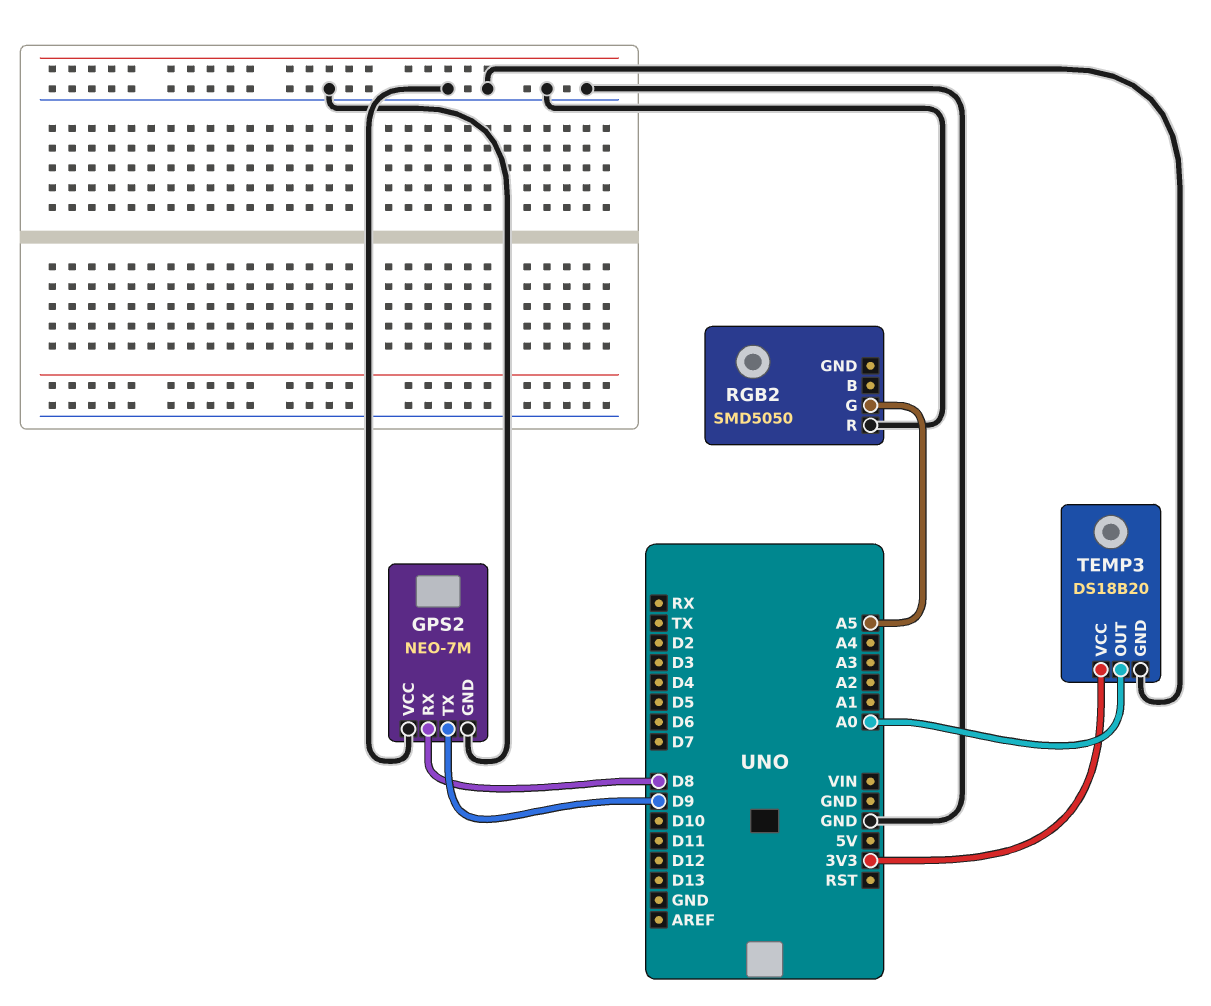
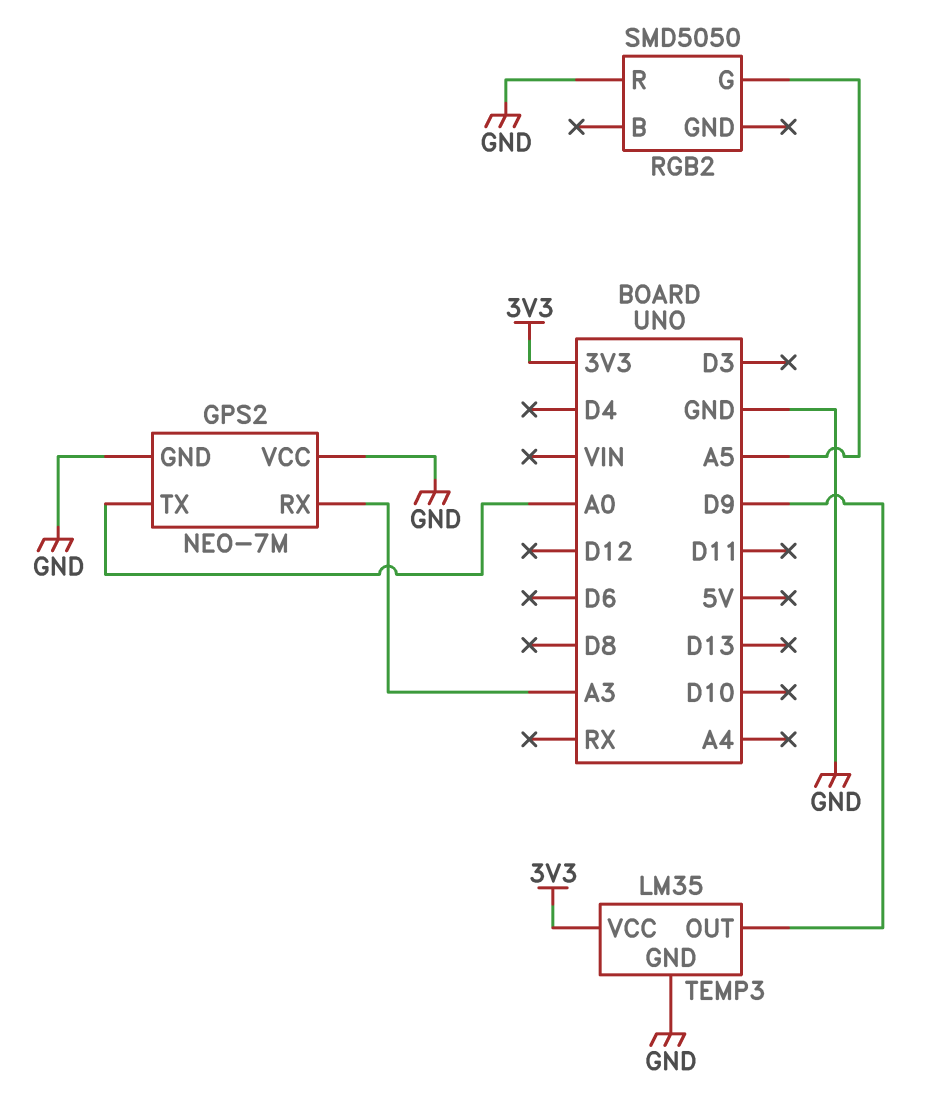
GPS2 pin RX: D8 -> A3
GPS2 pin TX: D9 -> A0
TEMP3: DS18B20 -> LM35
TEMP3 pin OUT: A0 -> D9

